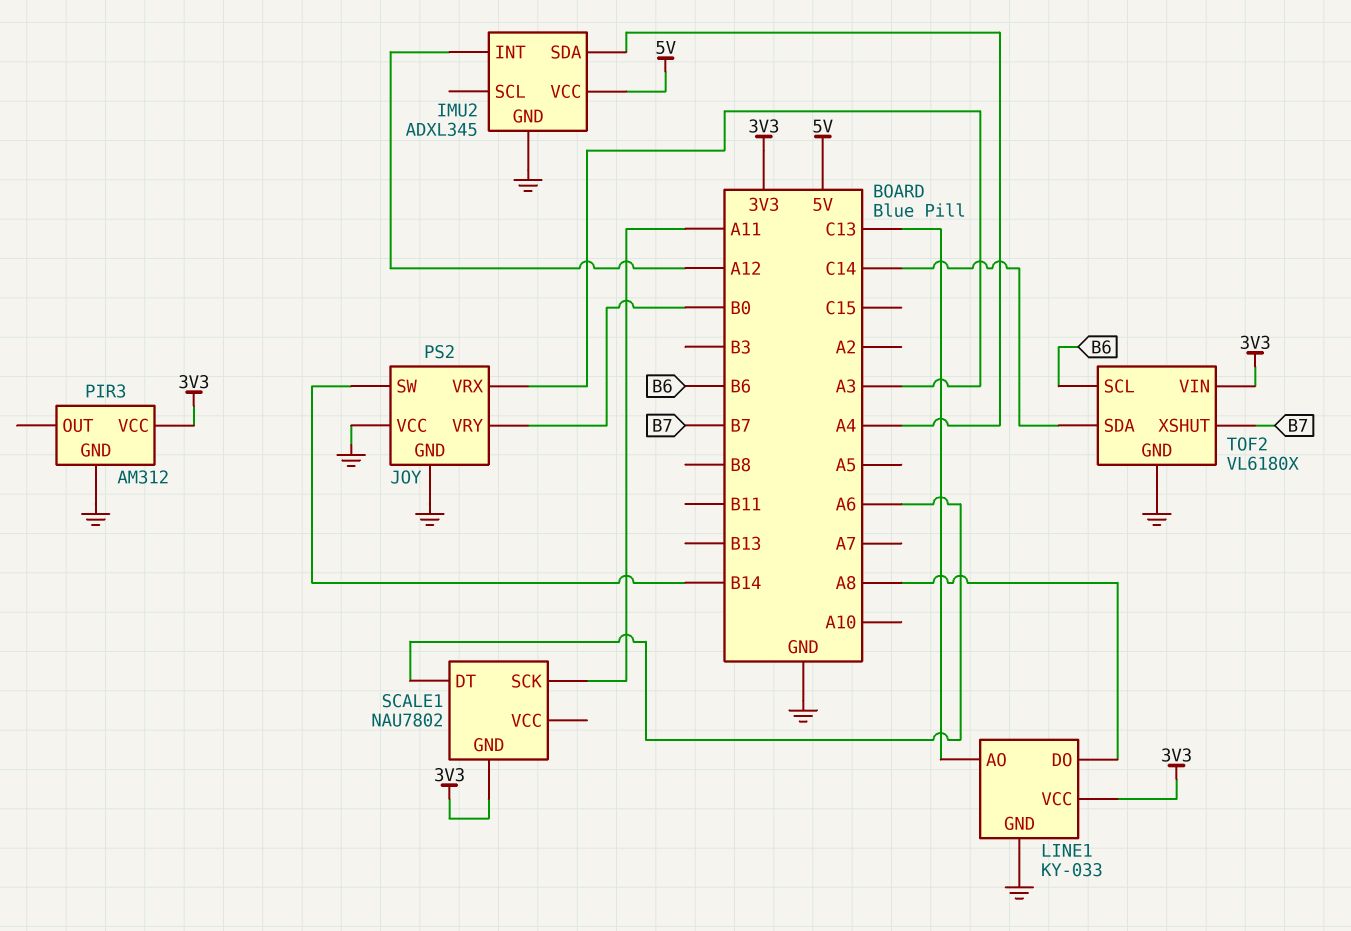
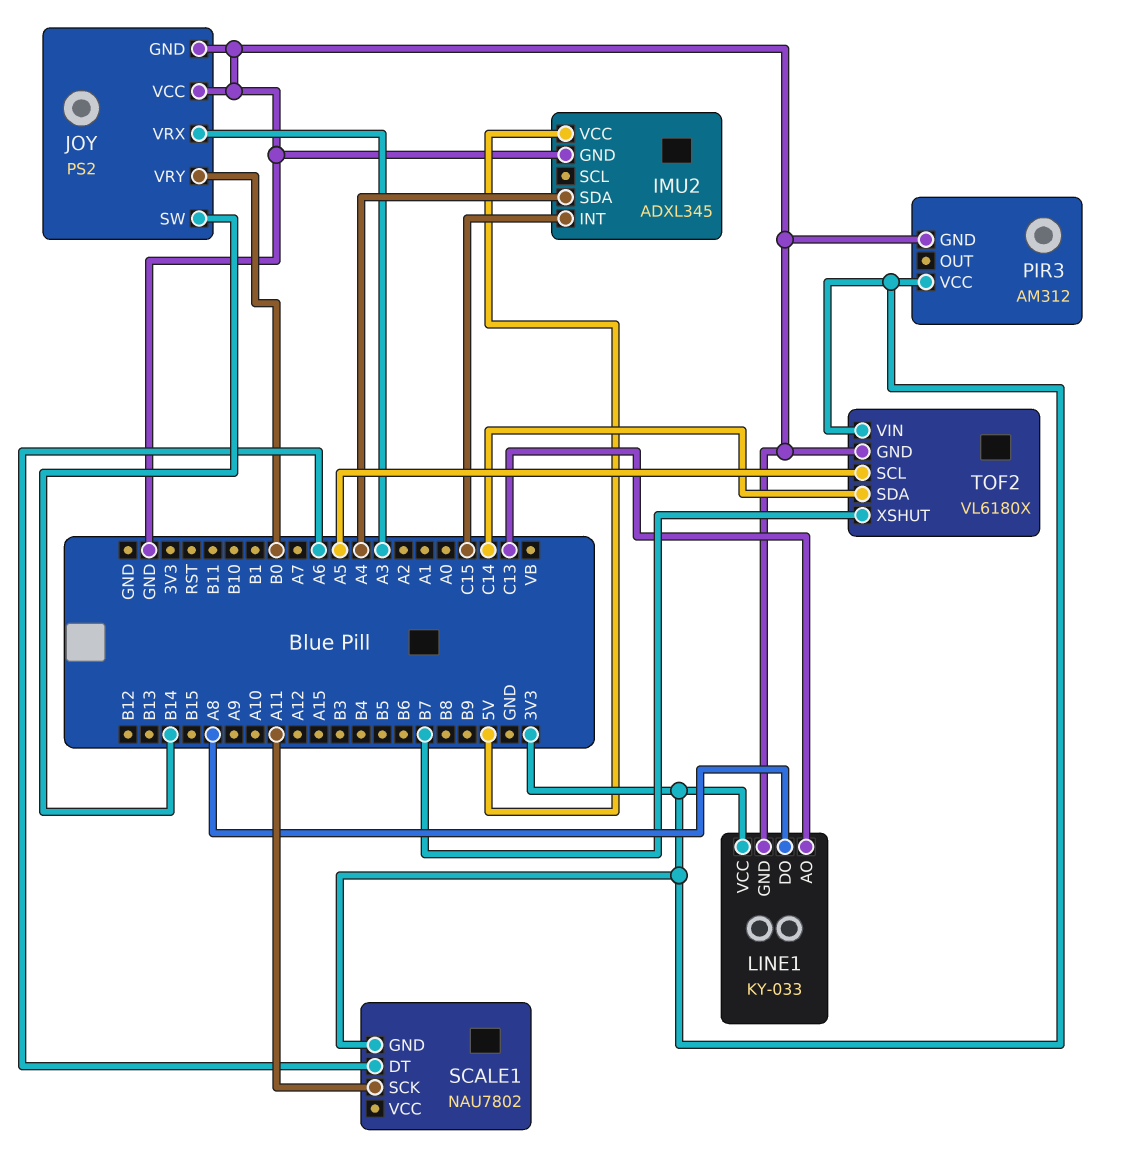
IMU2 pin INT: A12 -> C15
TOF2 pin SCL: B6 -> A5

